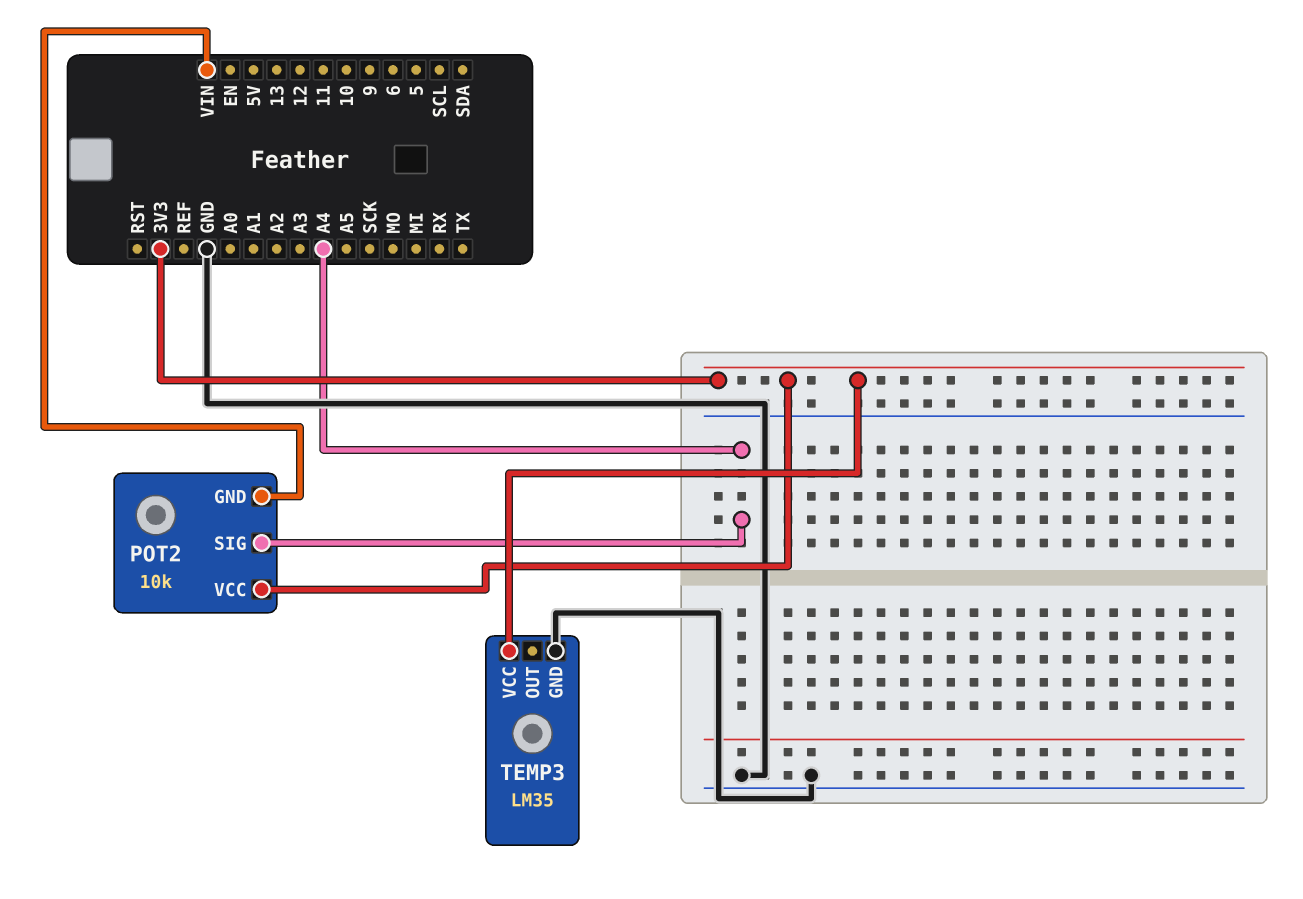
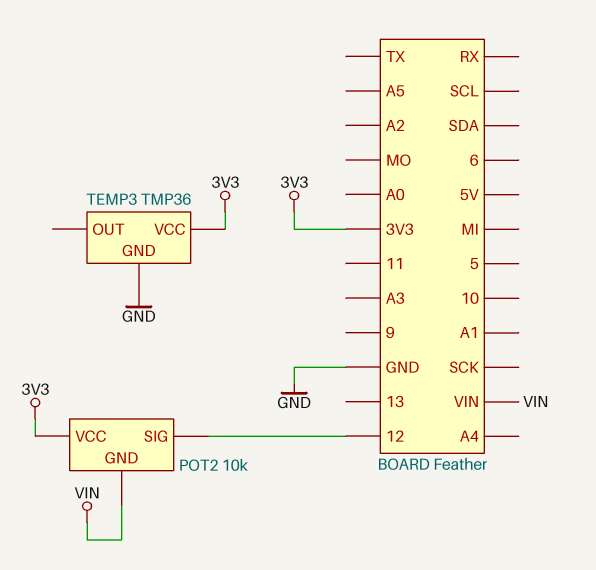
POT2 pin SIG: A4 -> 12
TEMP3: LM35 -> TMP36

